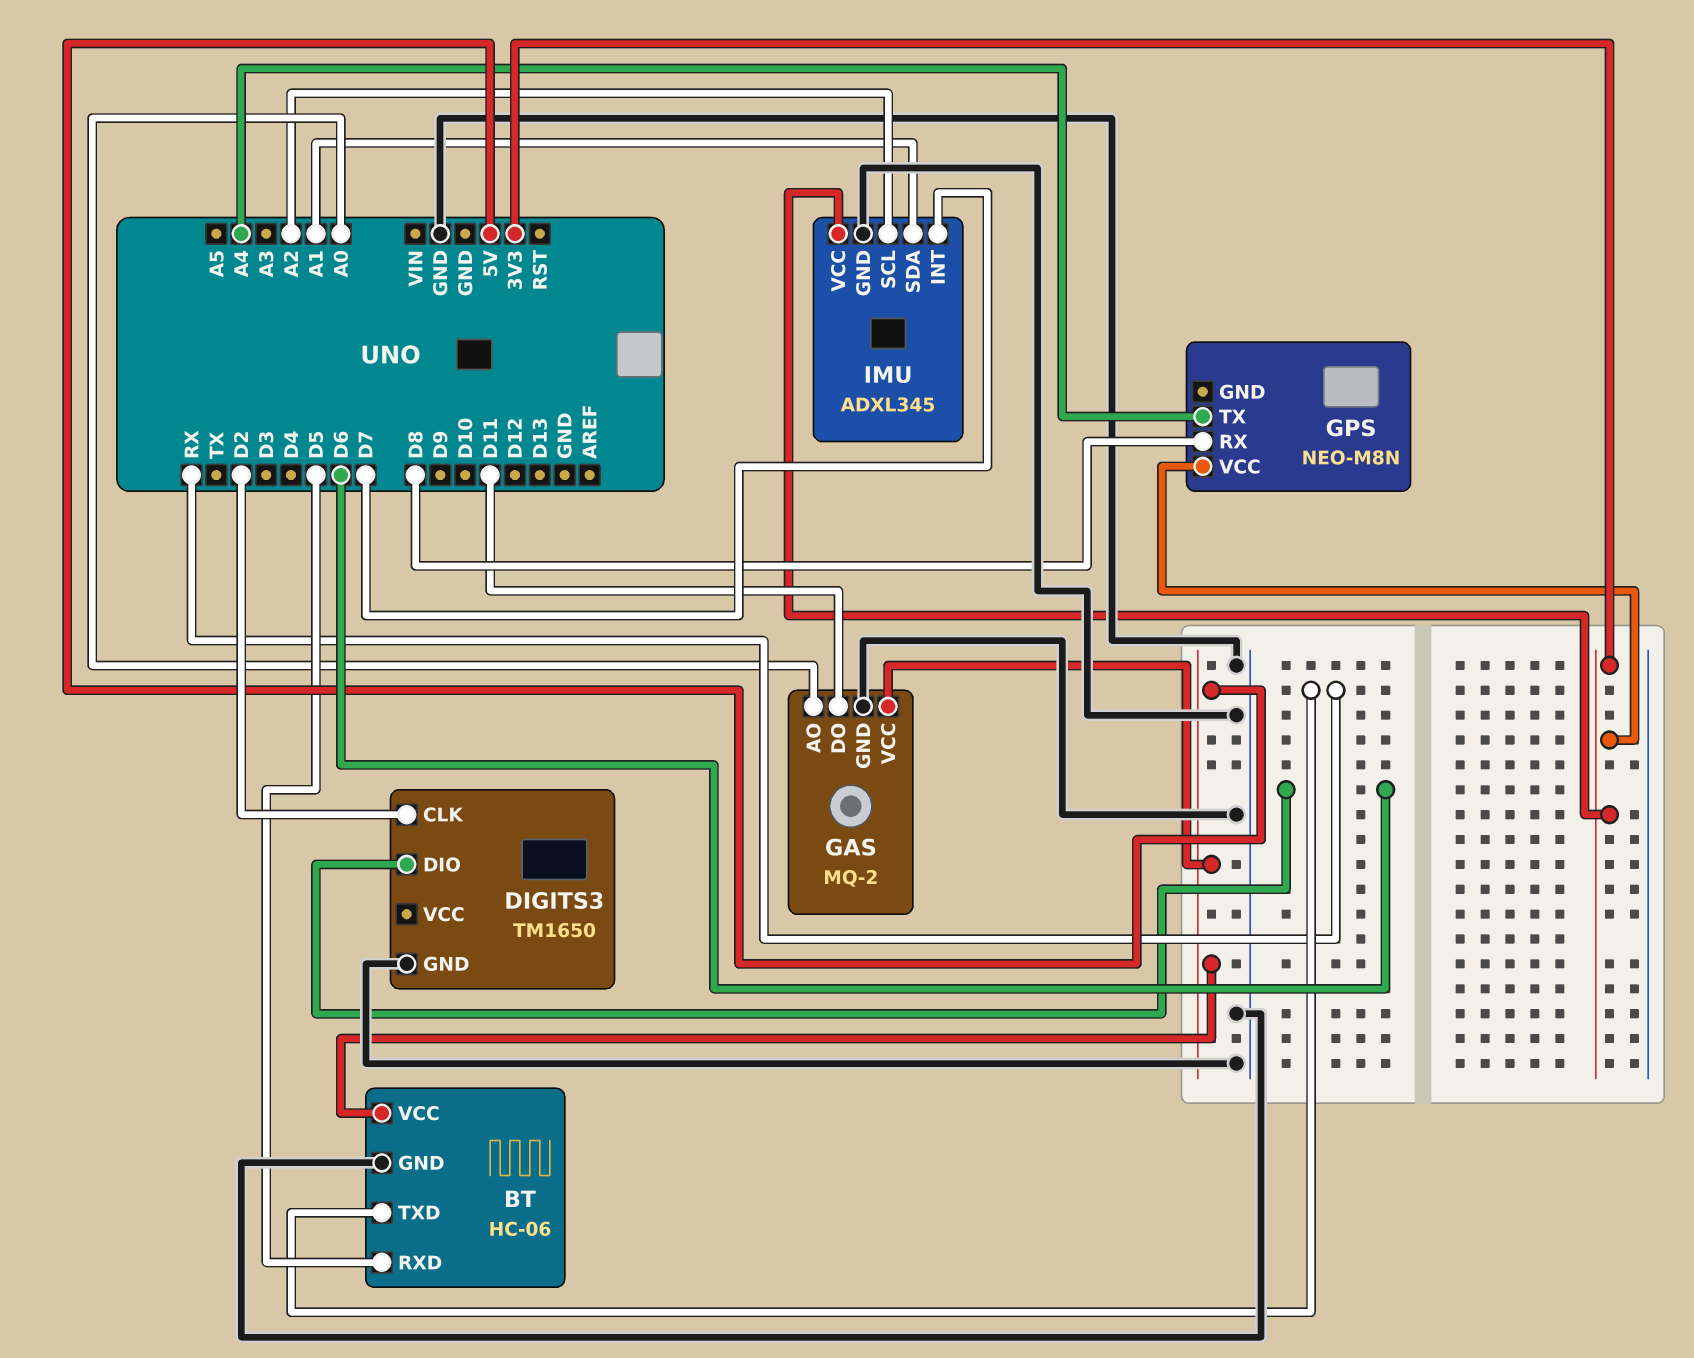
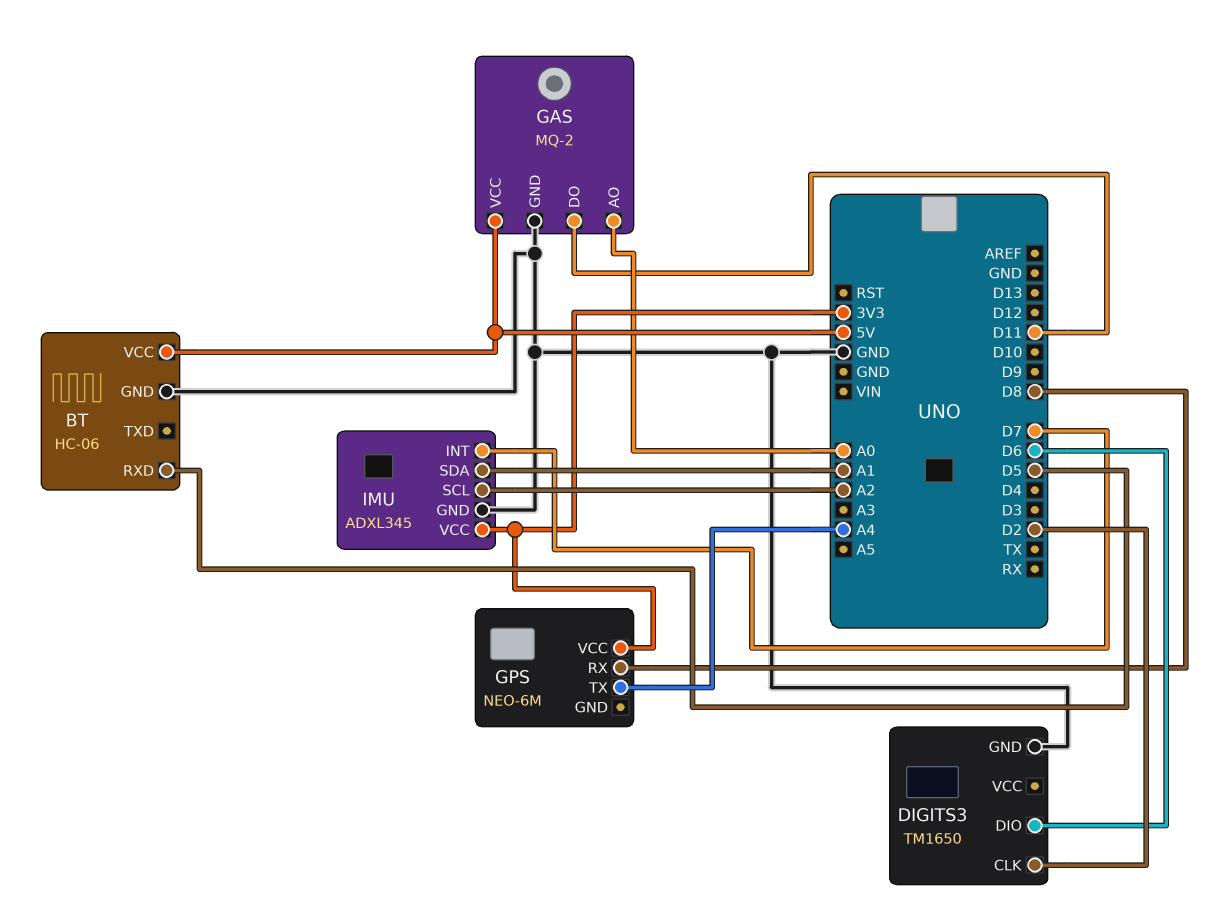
BT pin TXD: RX -> none
GPS: NEO-M8N -> NEO-6M

